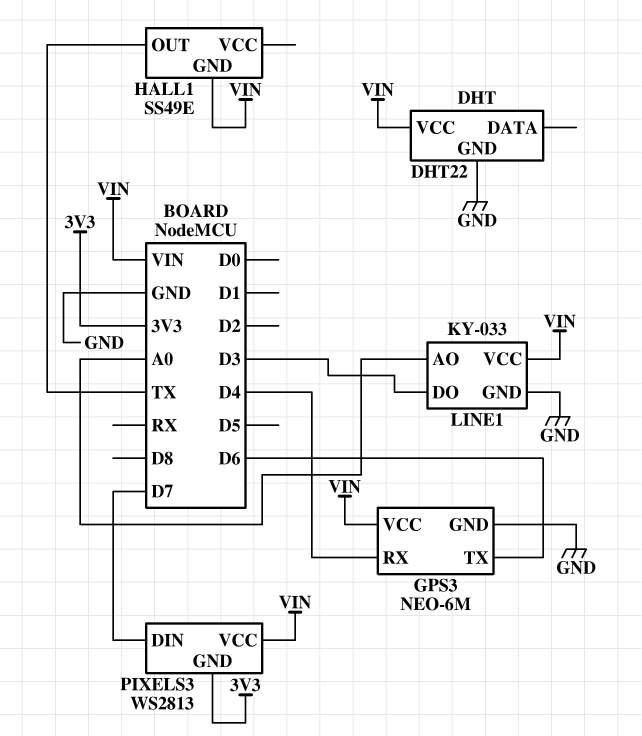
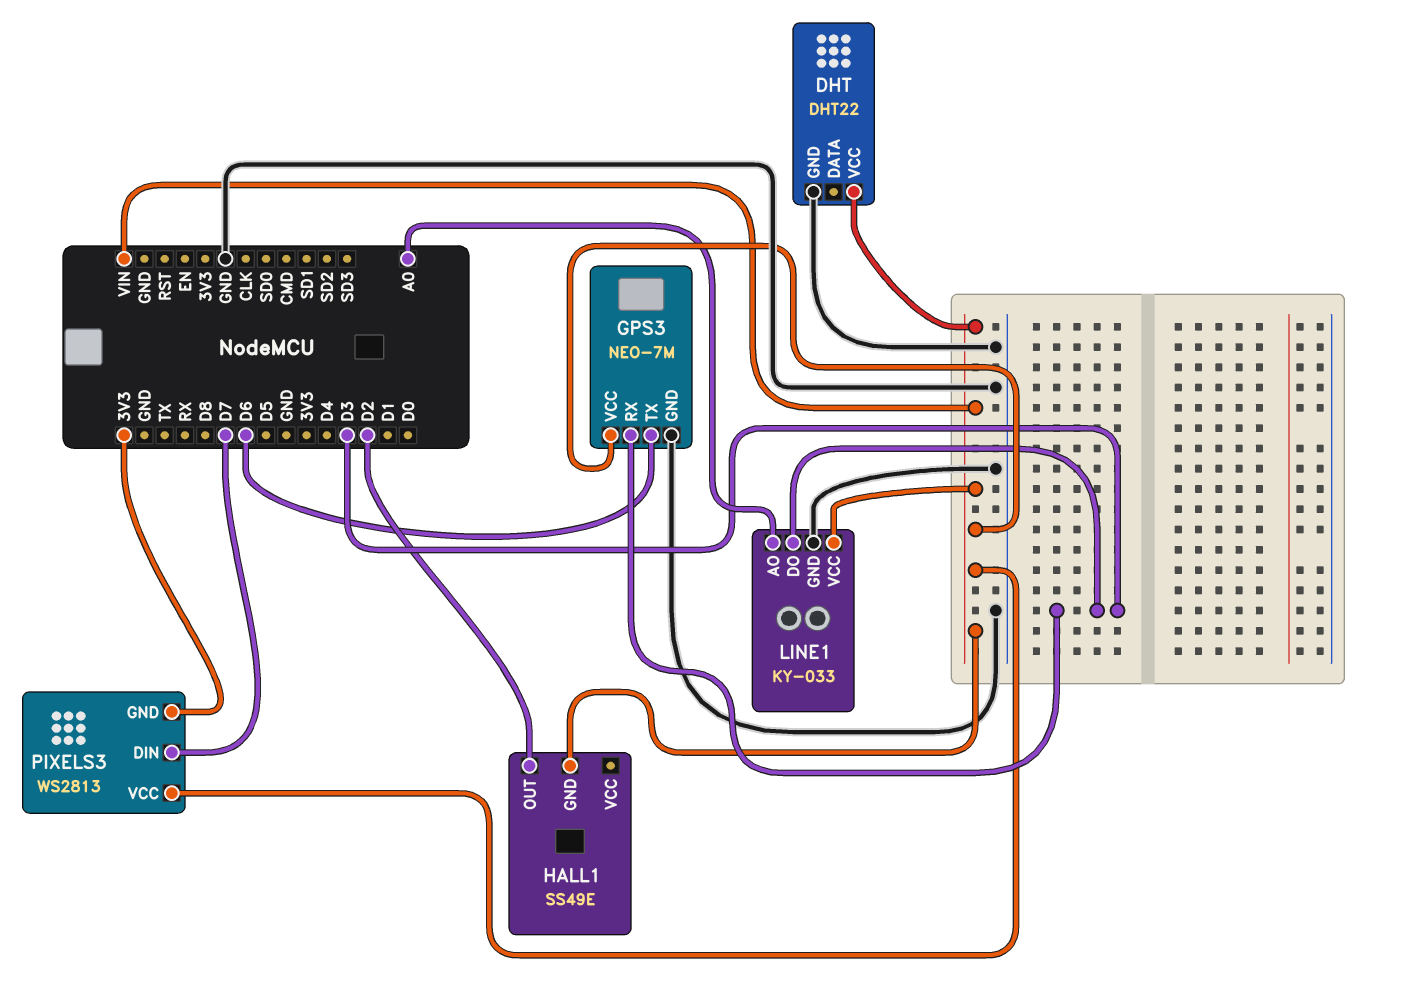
GPS3: NEO-6M -> NEO-7M
GPS3 pin RX: D4 -> D3
HALL1 pin OUT: TX -> D2

